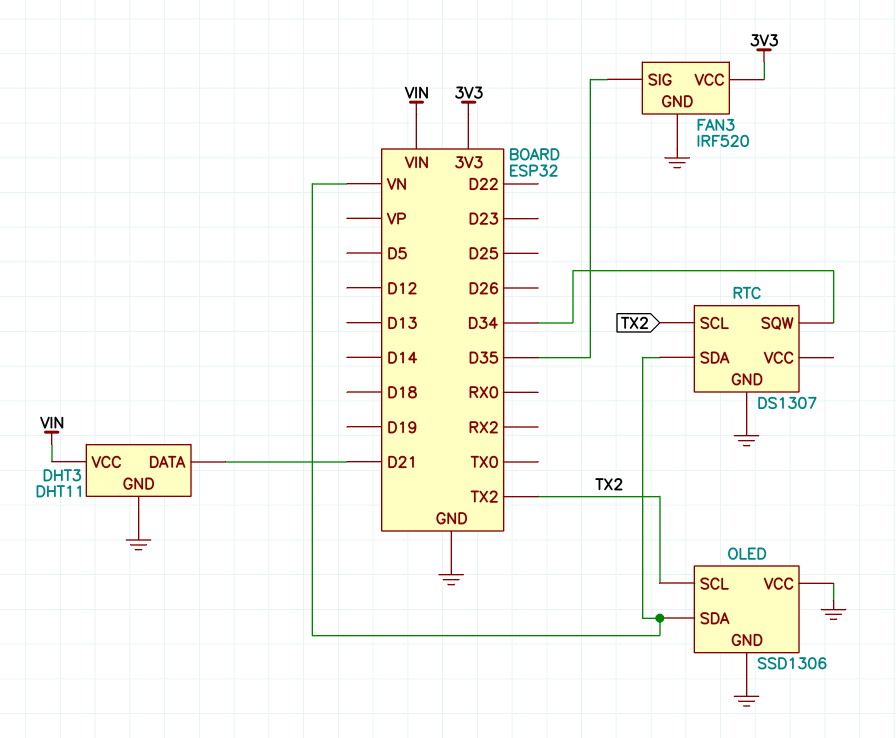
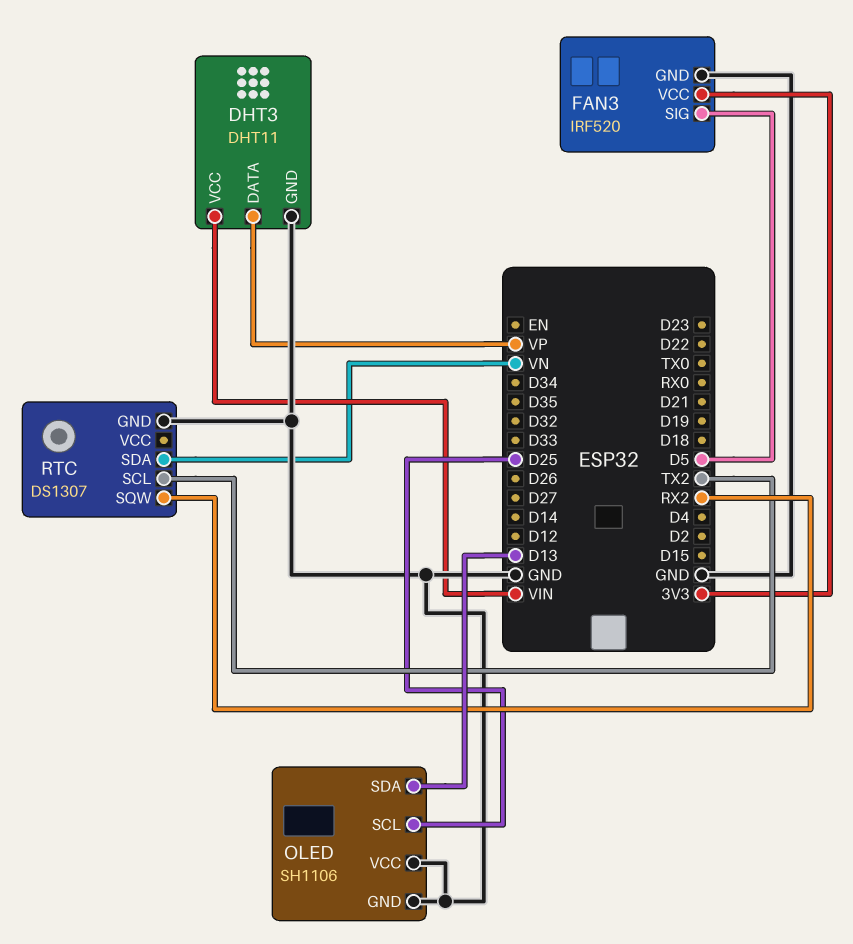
DHT3 pin DATA: D21 -> VP
FAN3 pin SIG: D35 -> D5
OLED: SSD1306 -> SH1106
OLED pin SCL: TX2 -> D25
OLED pin SDA: VN -> D13
RTC pin SQW: D34 -> RX2

